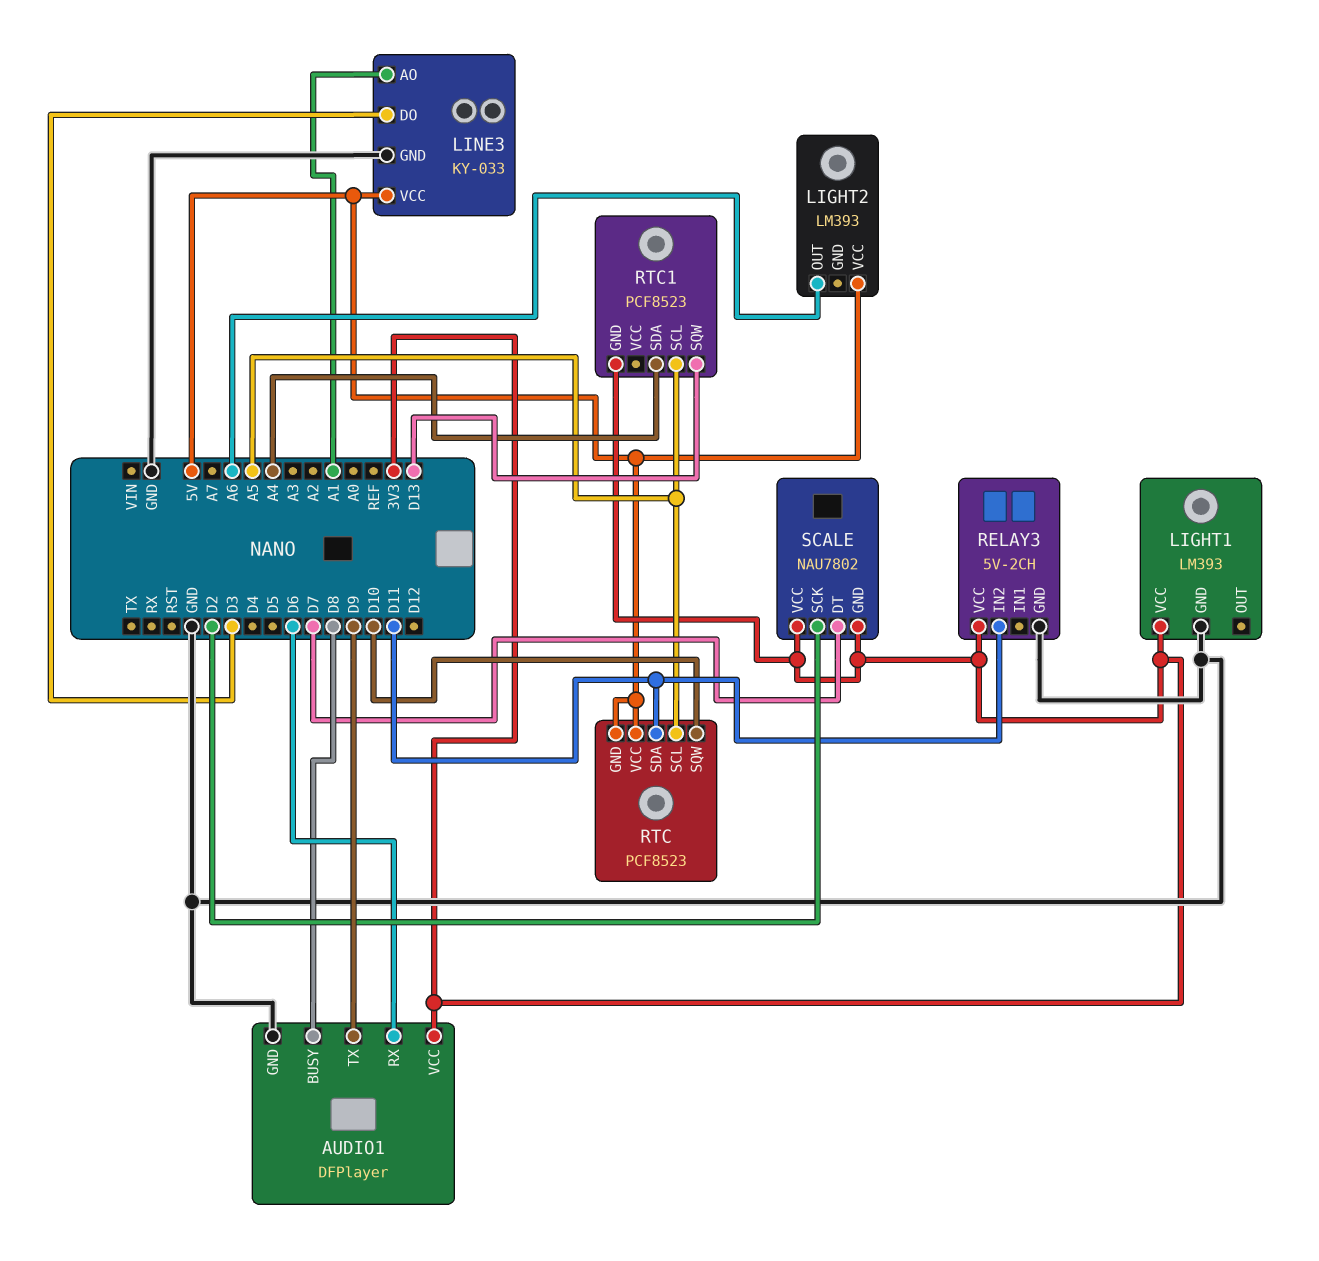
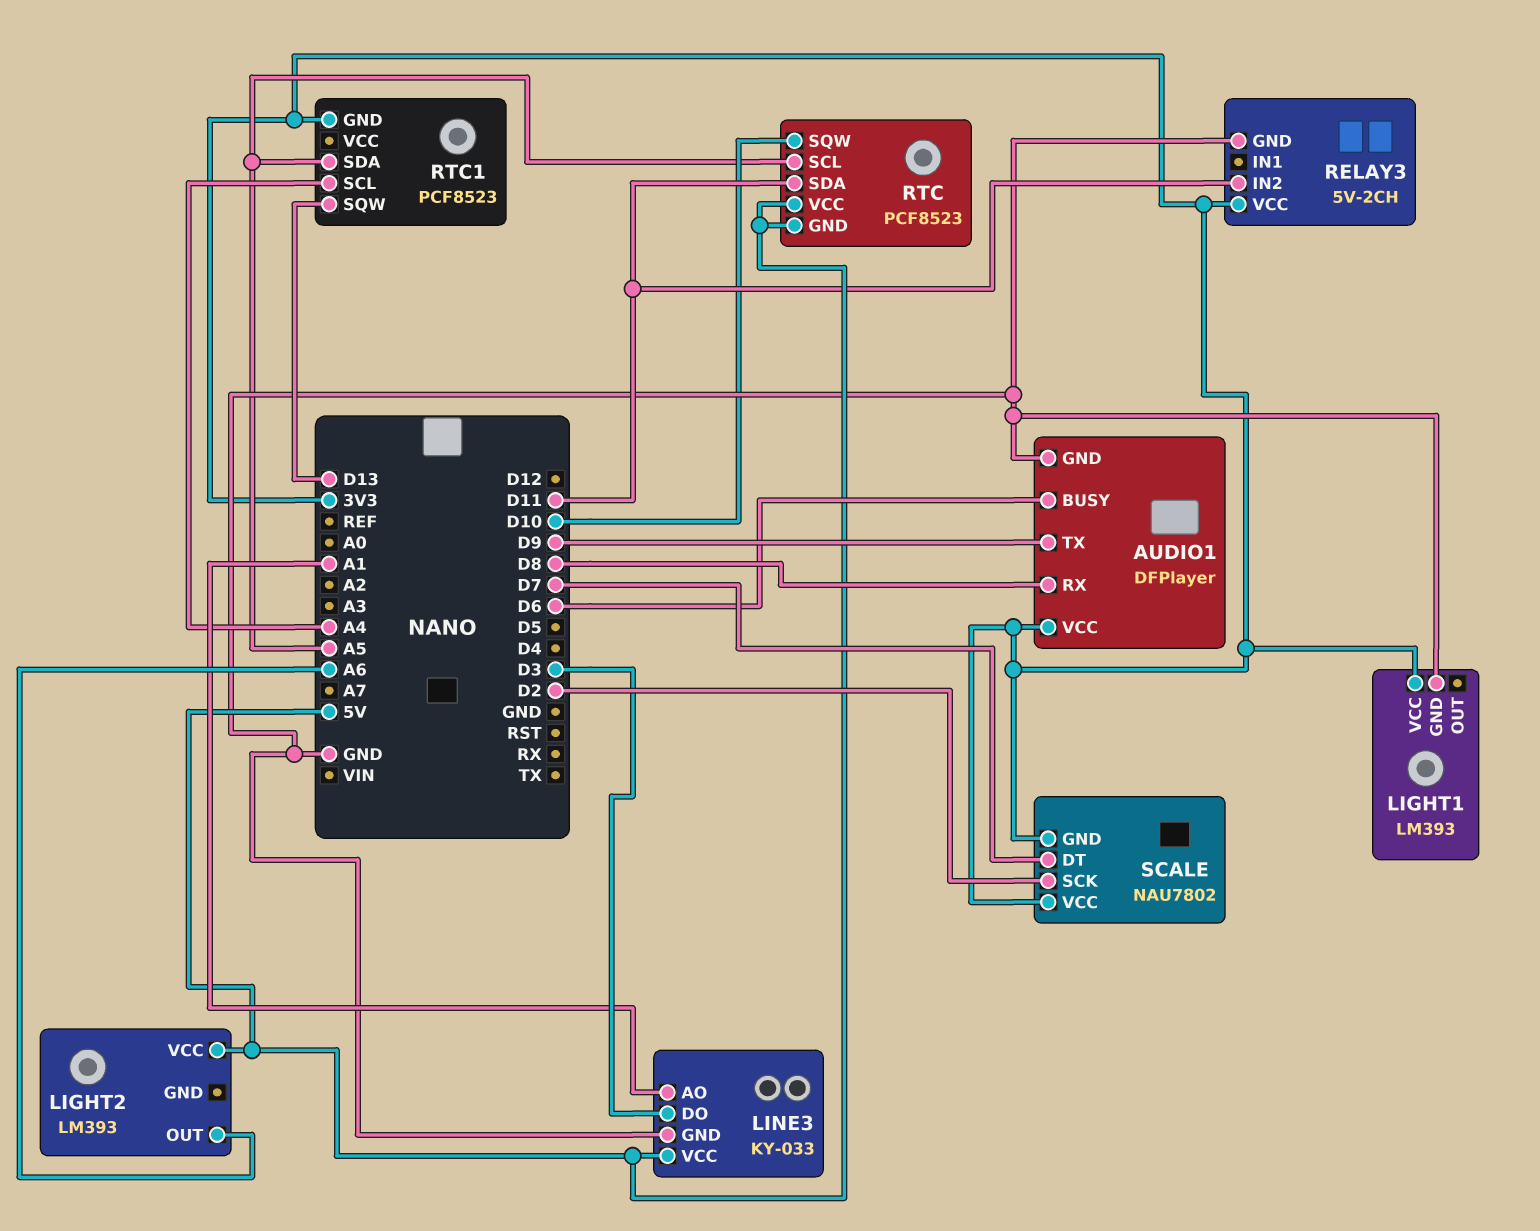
AUDIO1 pin BUSY: D8 -> D6
AUDIO1 pin RX: D6 -> D8
RTC1 pin SCL: A5 -> A4
RTC1 pin SDA: A4 -> A5

